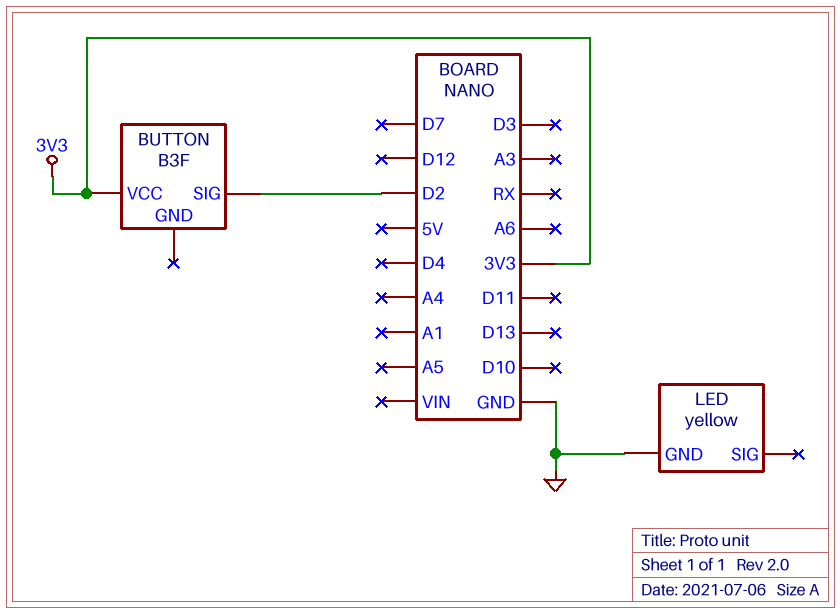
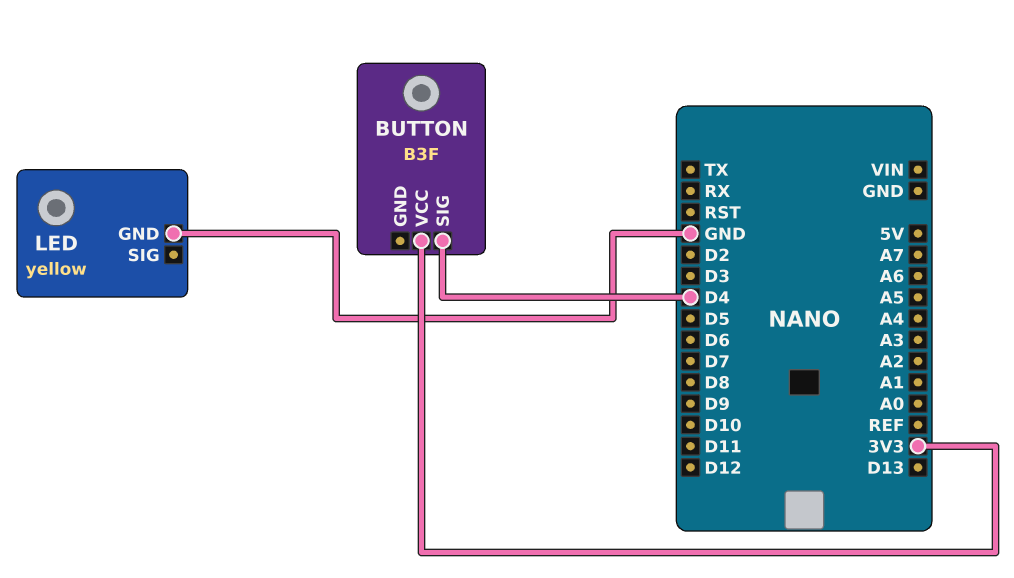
BUTTON pin SIG: D2 -> D4

